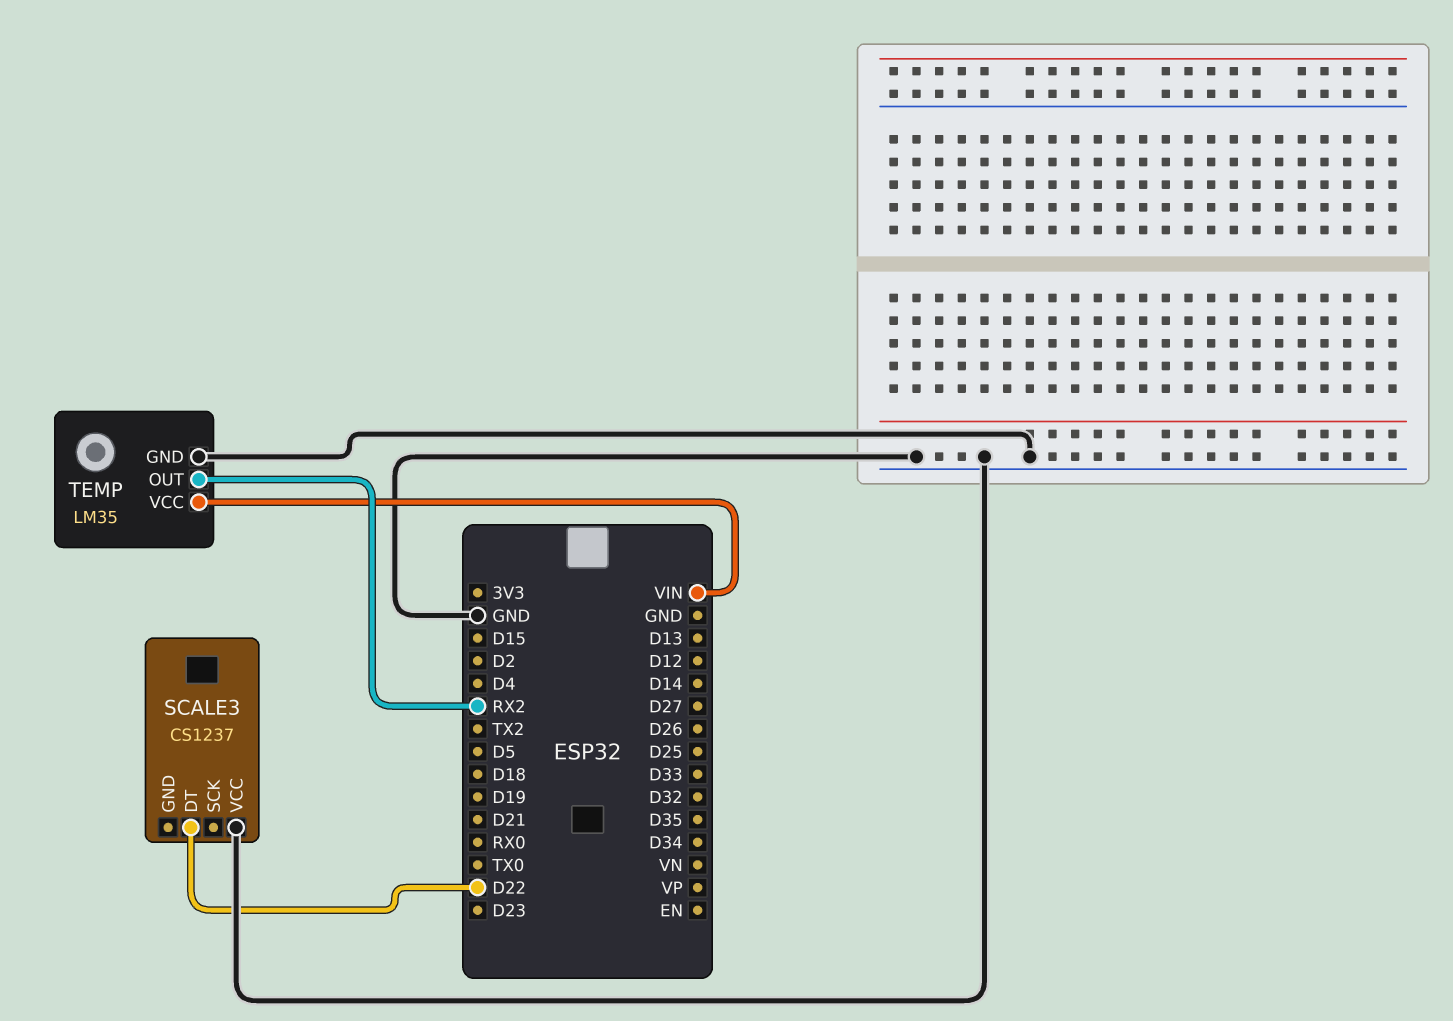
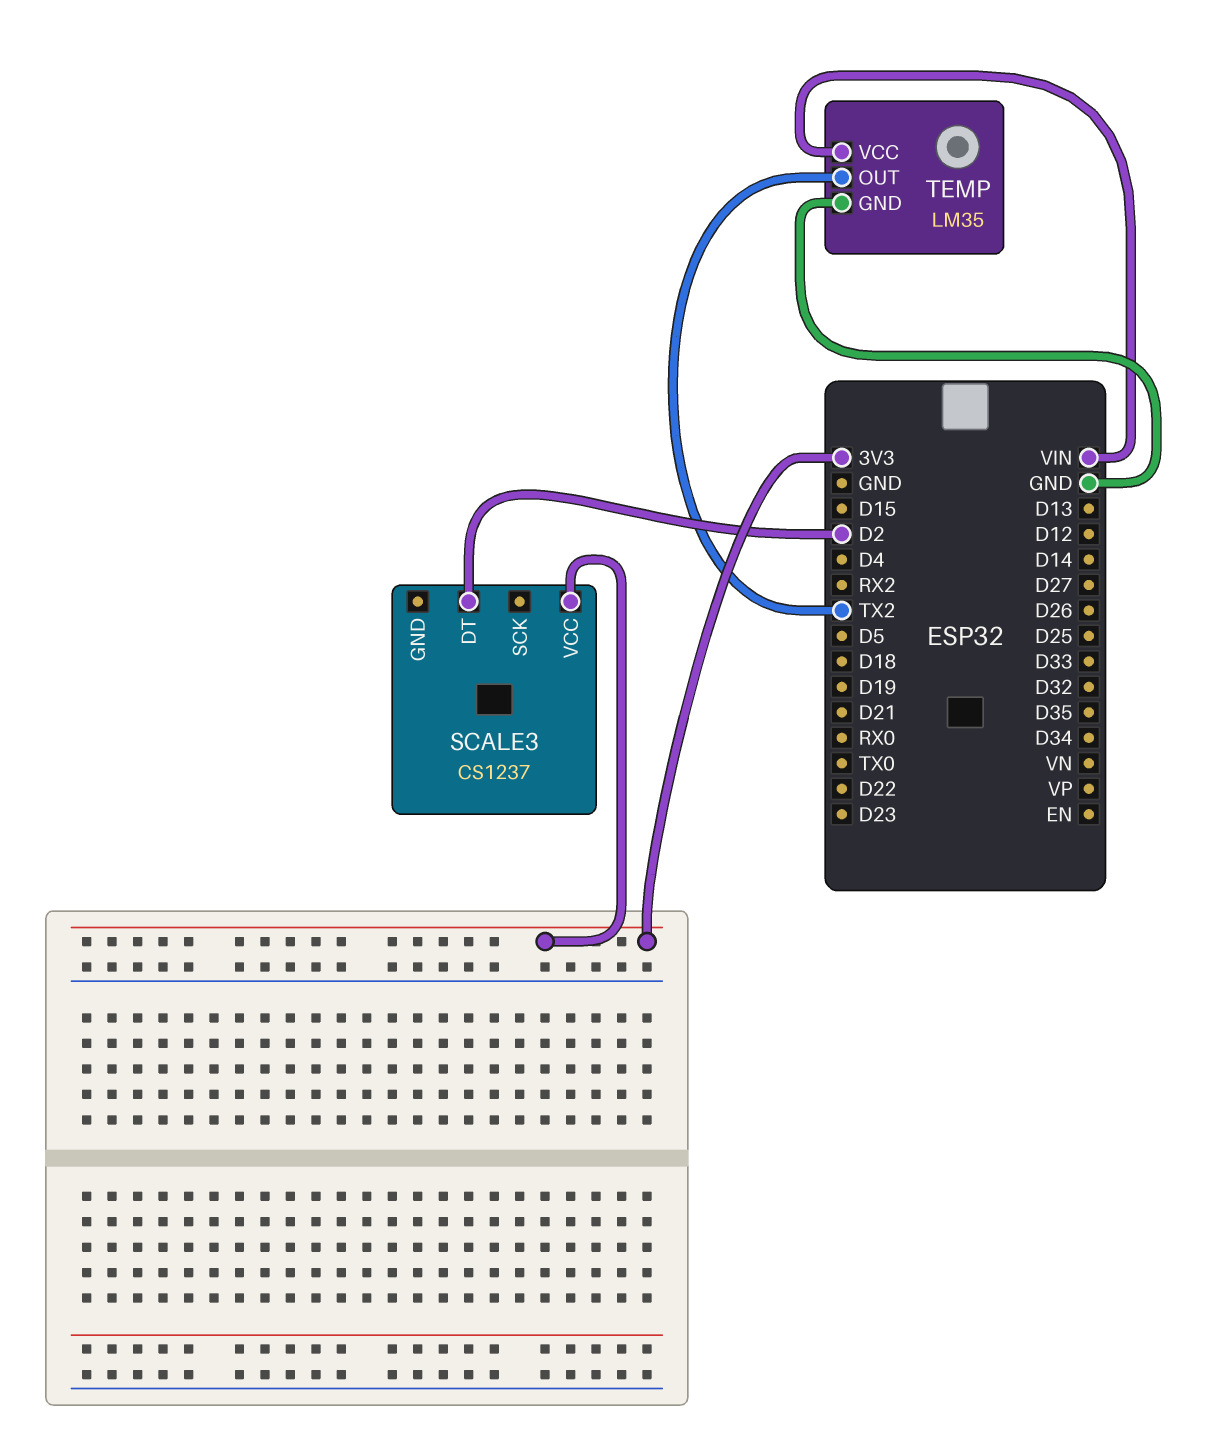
SCALE3 pin DT: D22 -> D2
SCALE3 pin VCC: GND -> 3V3
TEMP pin OUT: RX2 -> TX2

